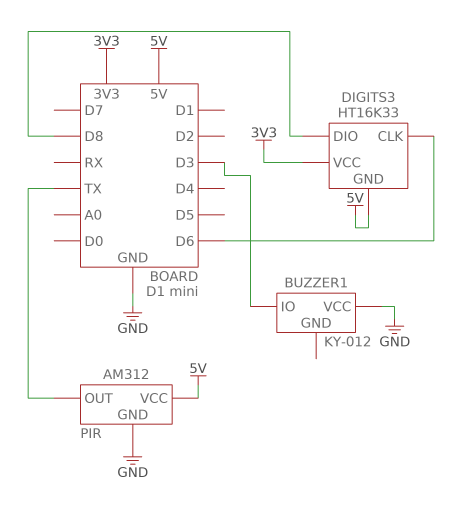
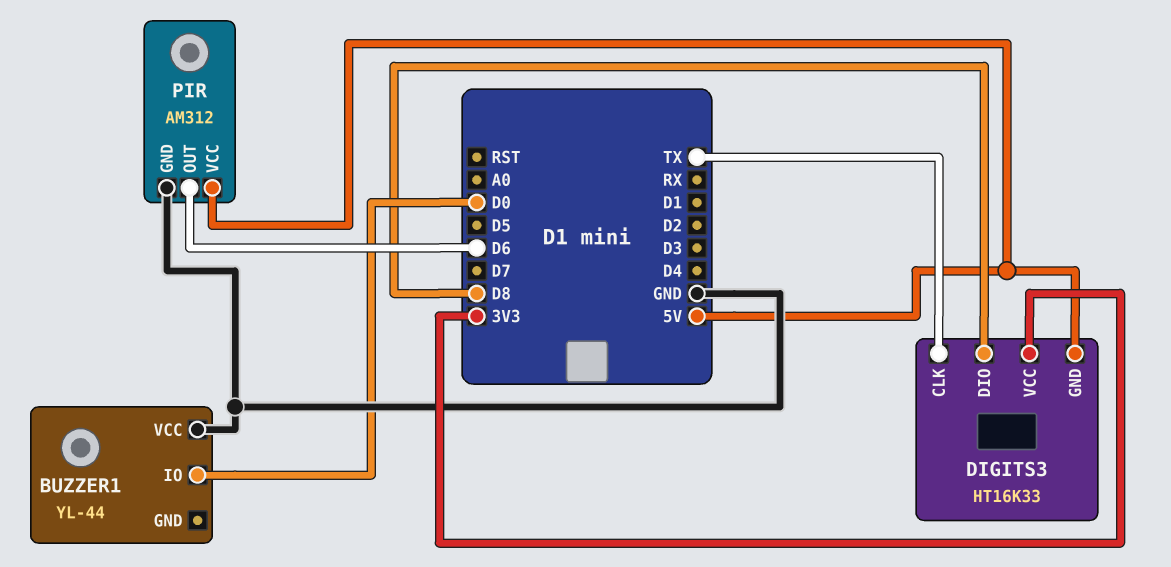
BUZZER1: KY-012 -> YL-44
BUZZER1 pin IO: D3 -> D0
DIGITS3 pin CLK: D6 -> TX
PIR pin OUT: TX -> D6

